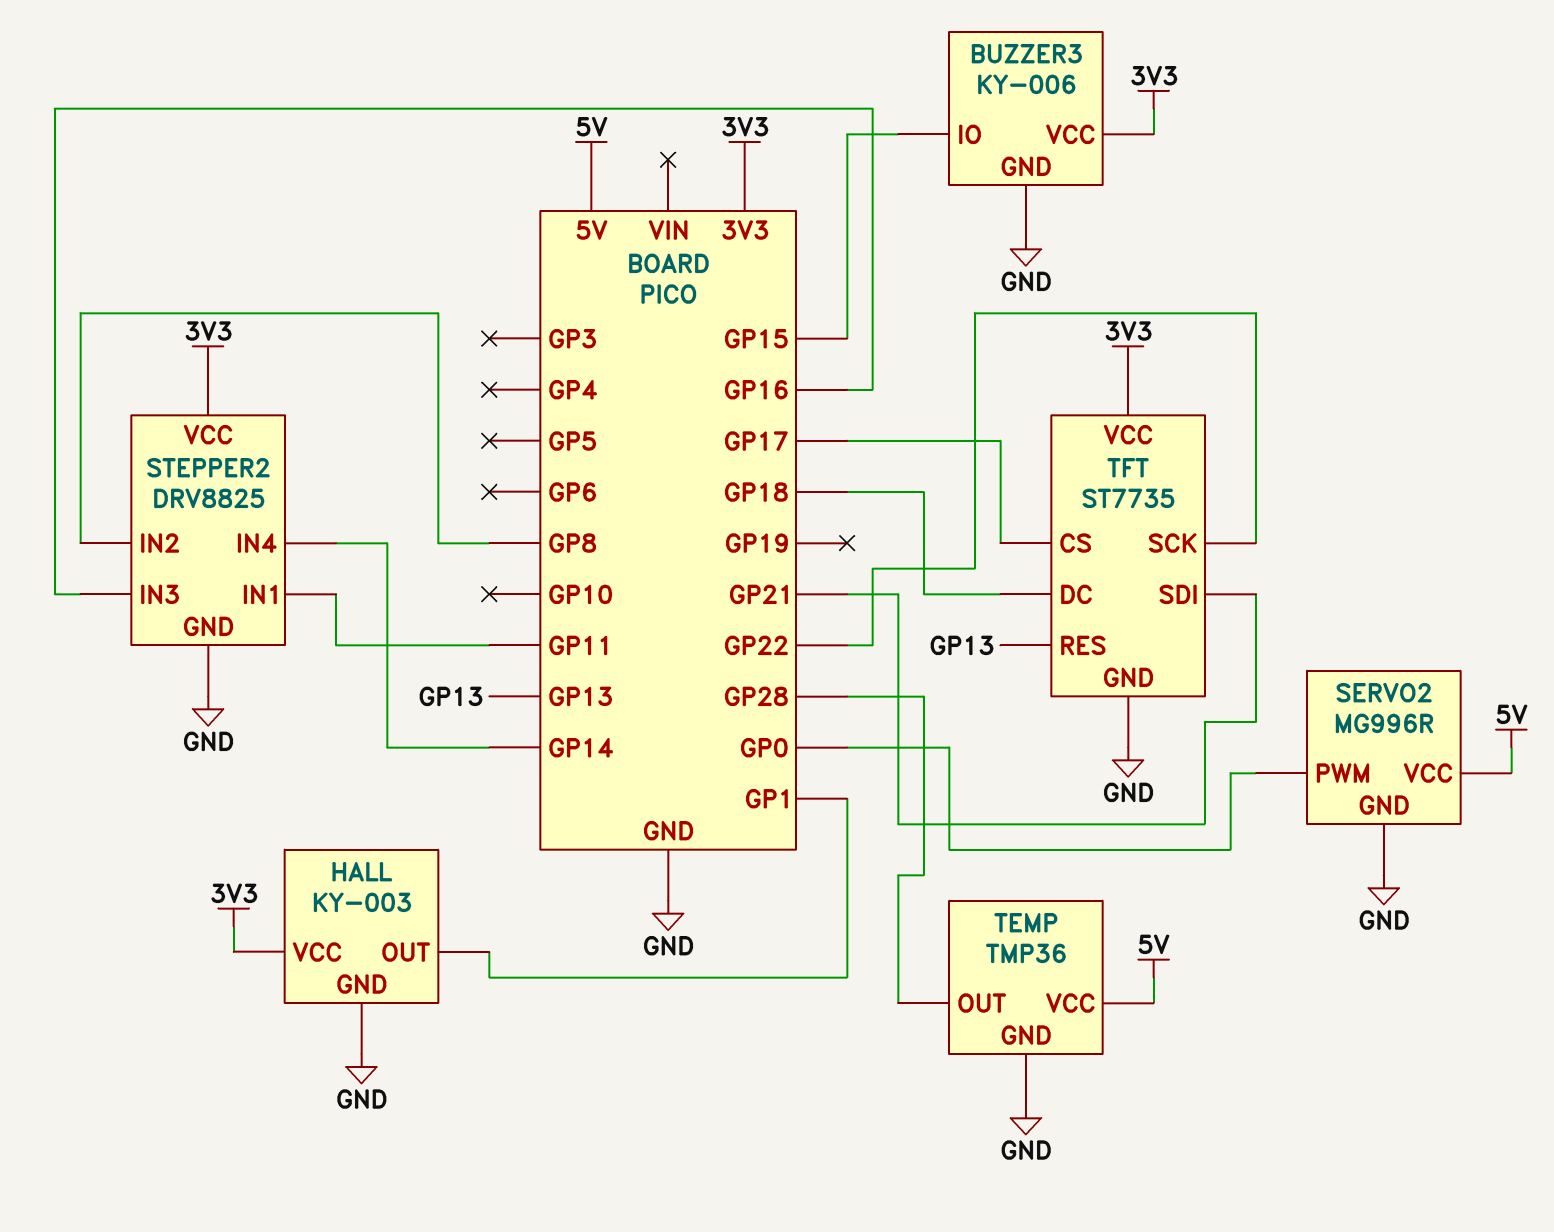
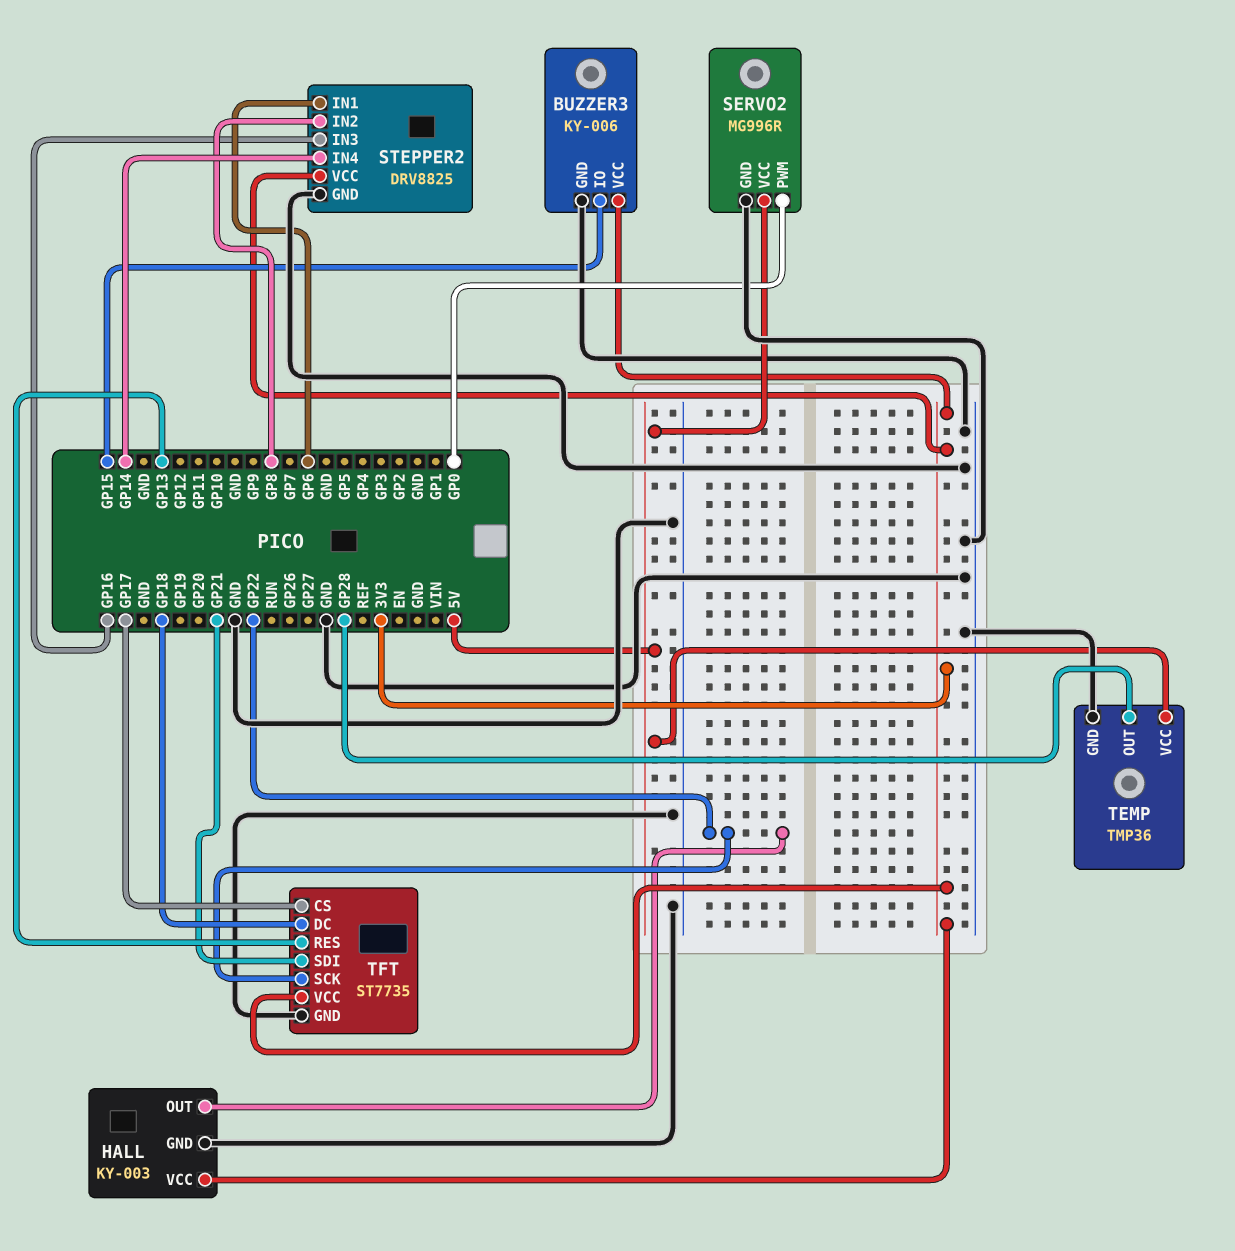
HALL pin OUT: GP1 -> GP22
STEPPER2 pin IN1: GP11 -> GP6

